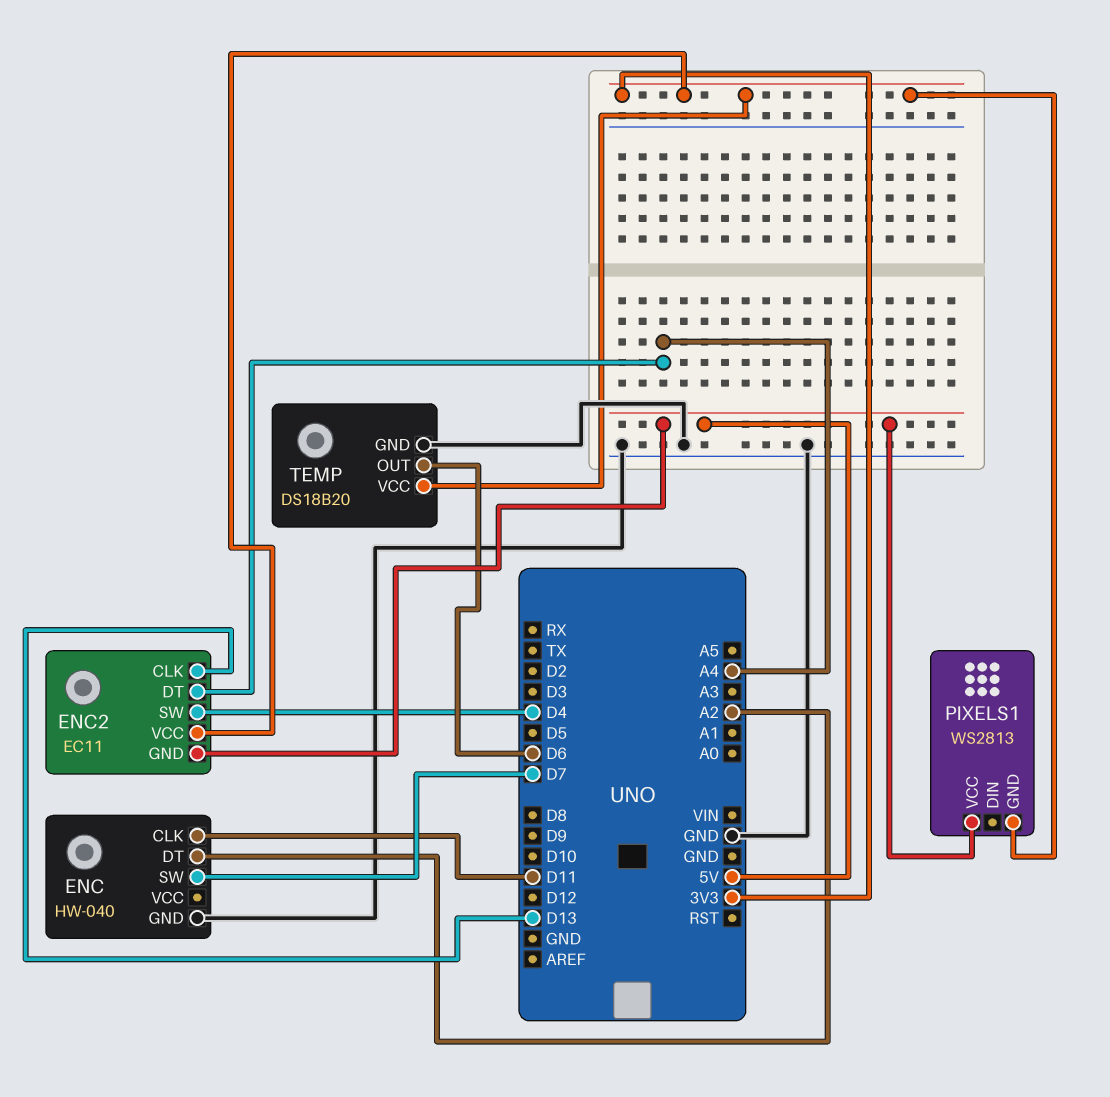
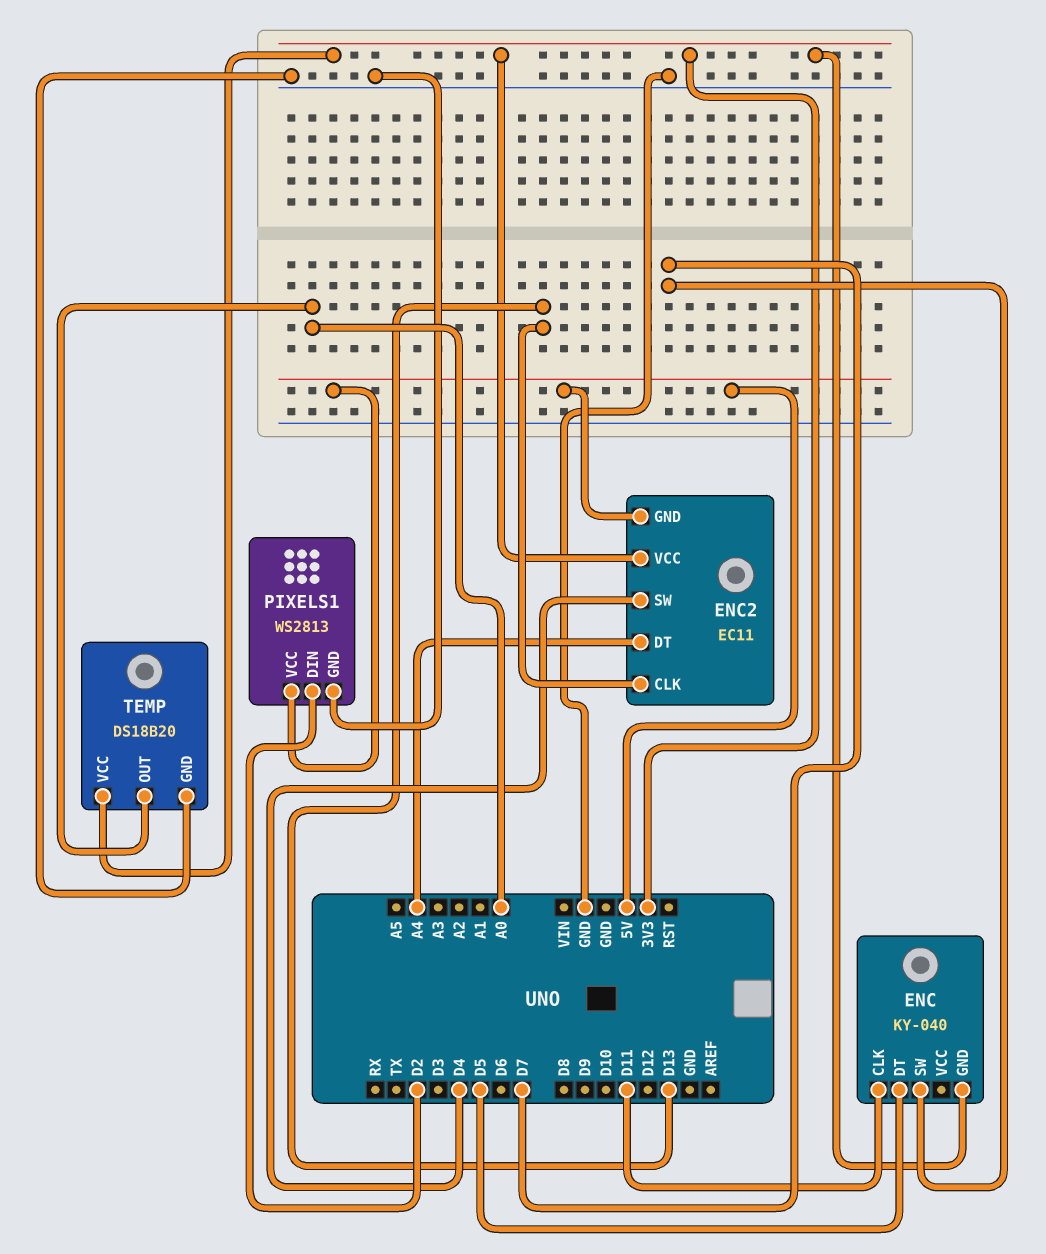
ENC: HW-040 -> KY-040
ENC pin DT: A2 -> D5
ENC pin GND: GND -> 3V3
PIXELS1 pin DIN: none -> D2
PIXELS1 pin GND: 3V3 -> GND
TEMP pin OUT: D6 -> A0

